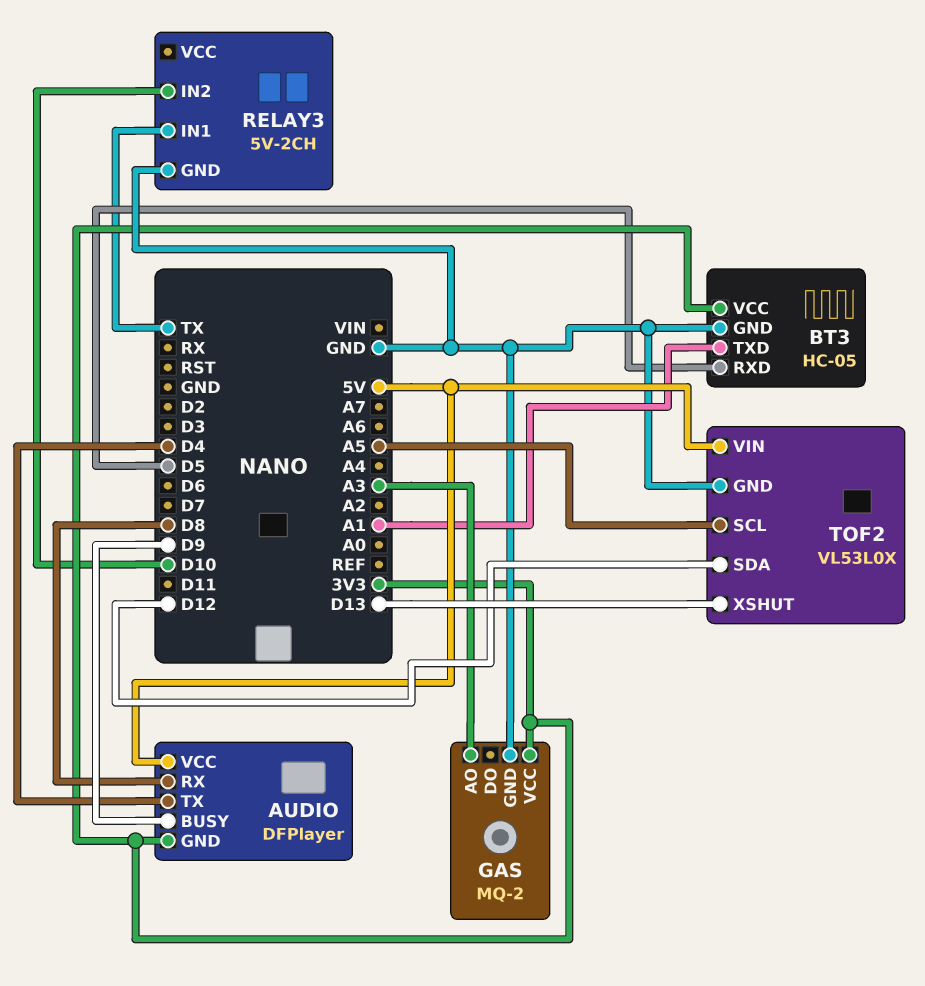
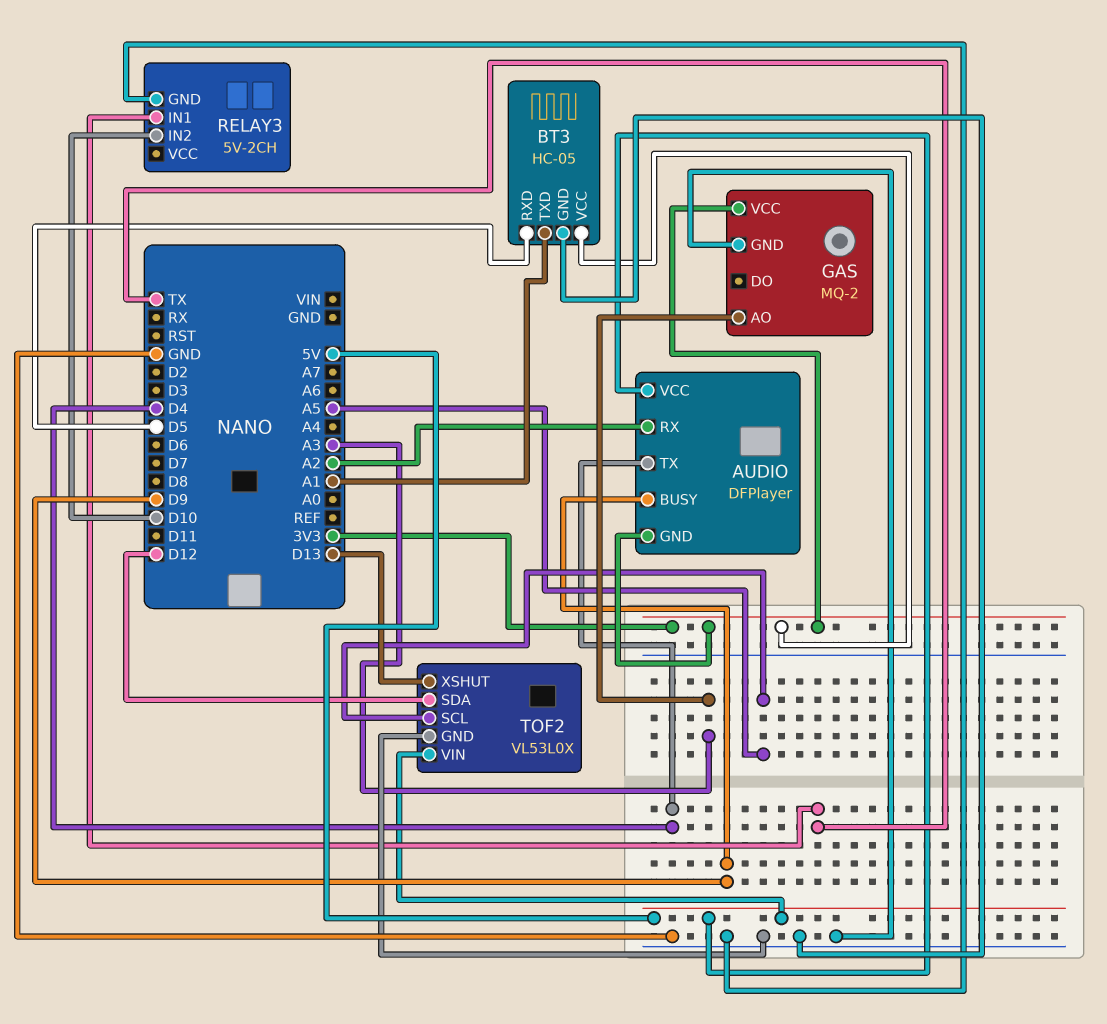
AUDIO pin RX: D8 -> A2

